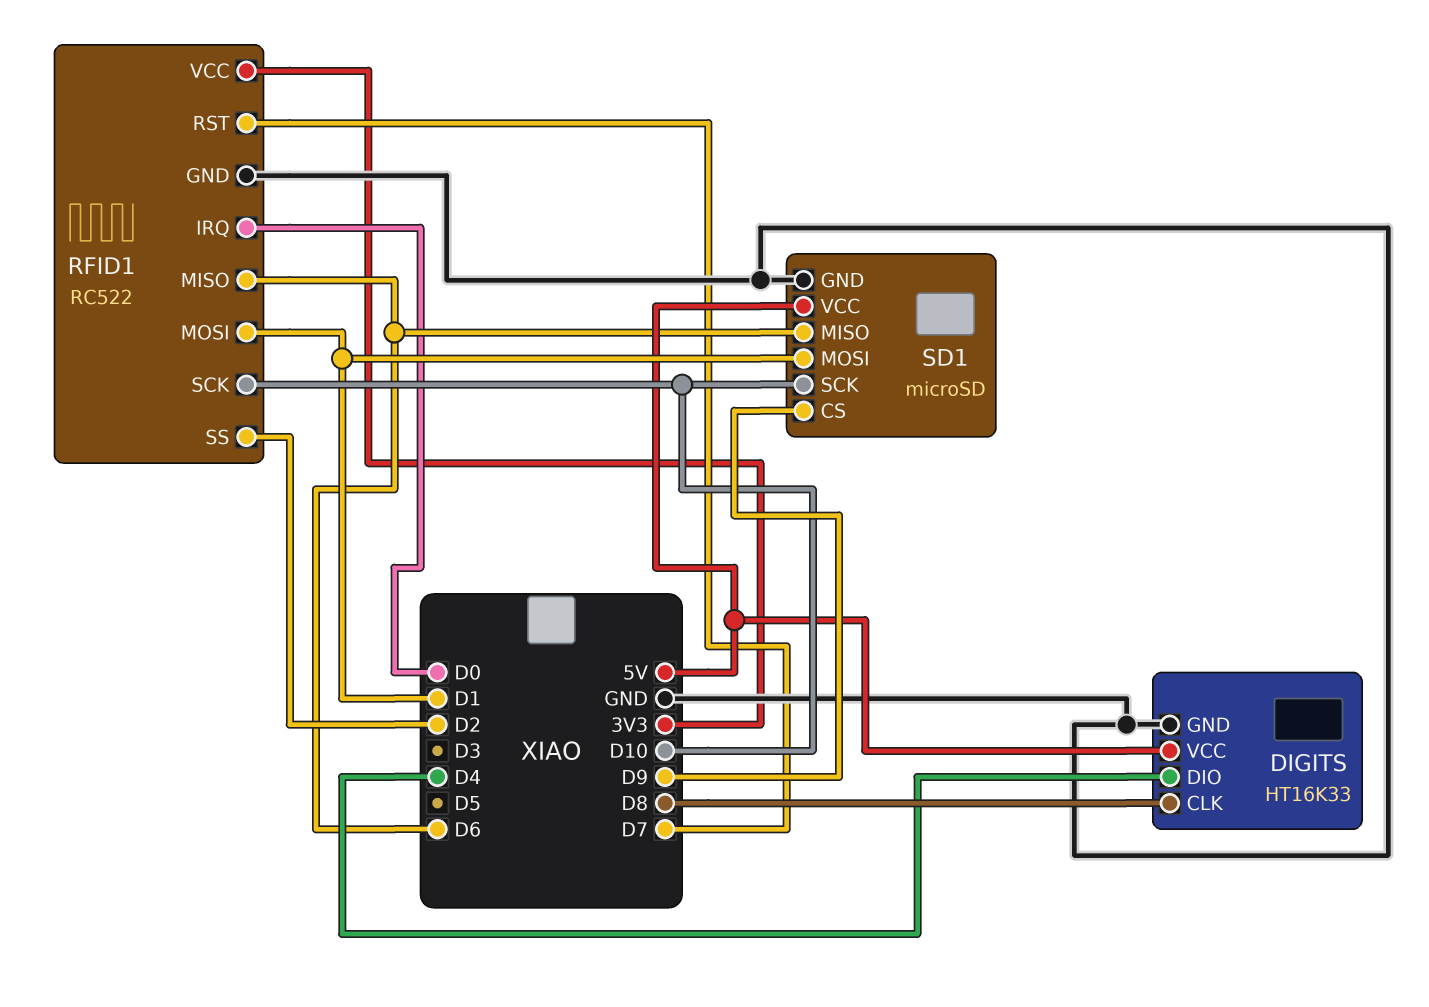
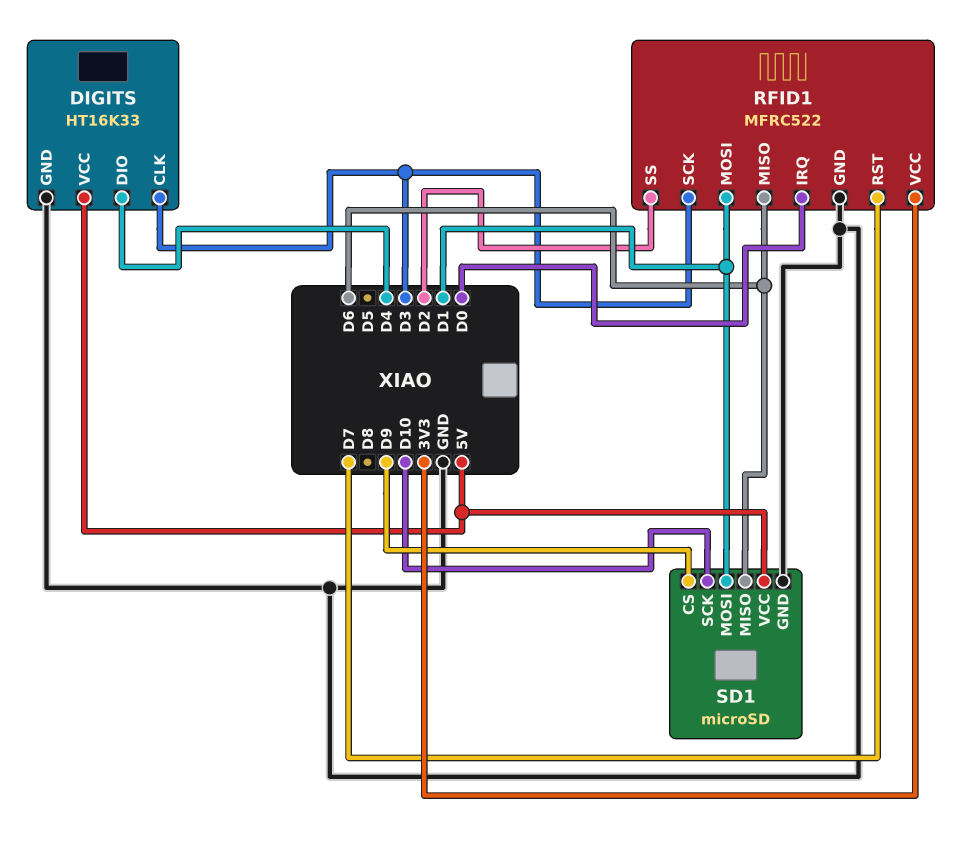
DIGITS pin CLK: D8 -> D3
RFID1: RC522 -> MFRC522
RFID1 pin SCK: D10 -> D3

